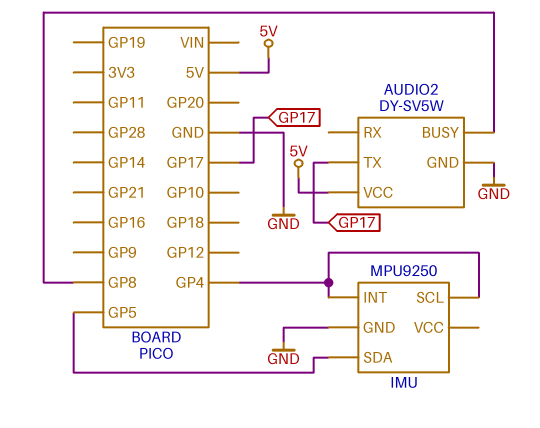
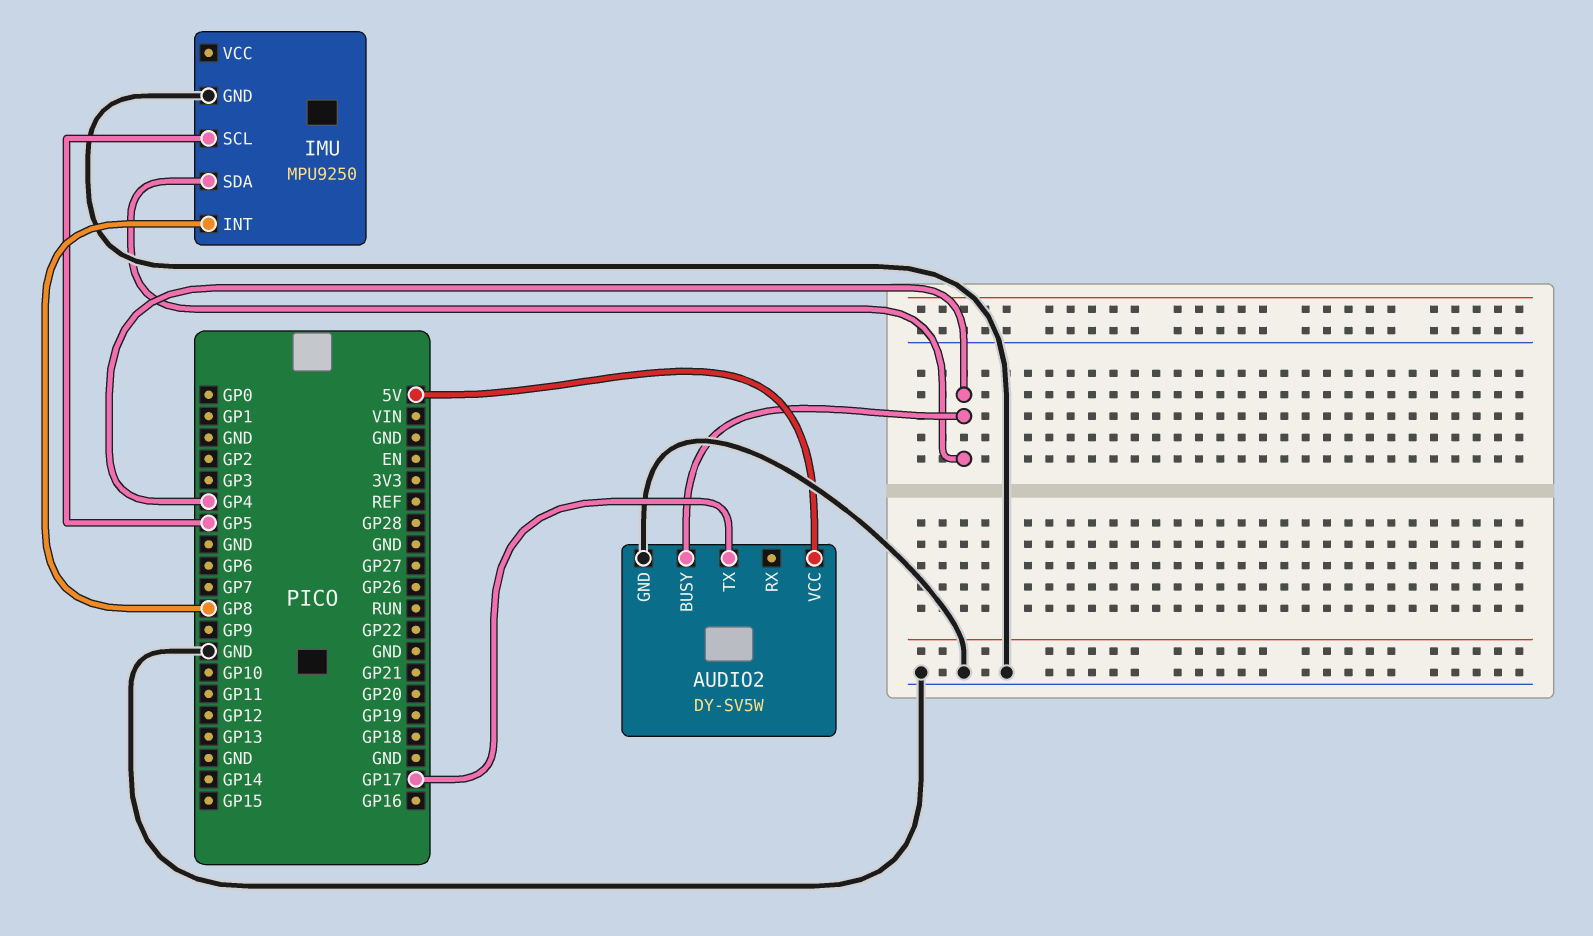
AUDIO2 pin BUSY: GP8 -> GP4
IMU pin INT: GP4 -> GP8
IMU pin SCL: GP4 -> GP5
IMU pin SDA: GP5 -> GP4

